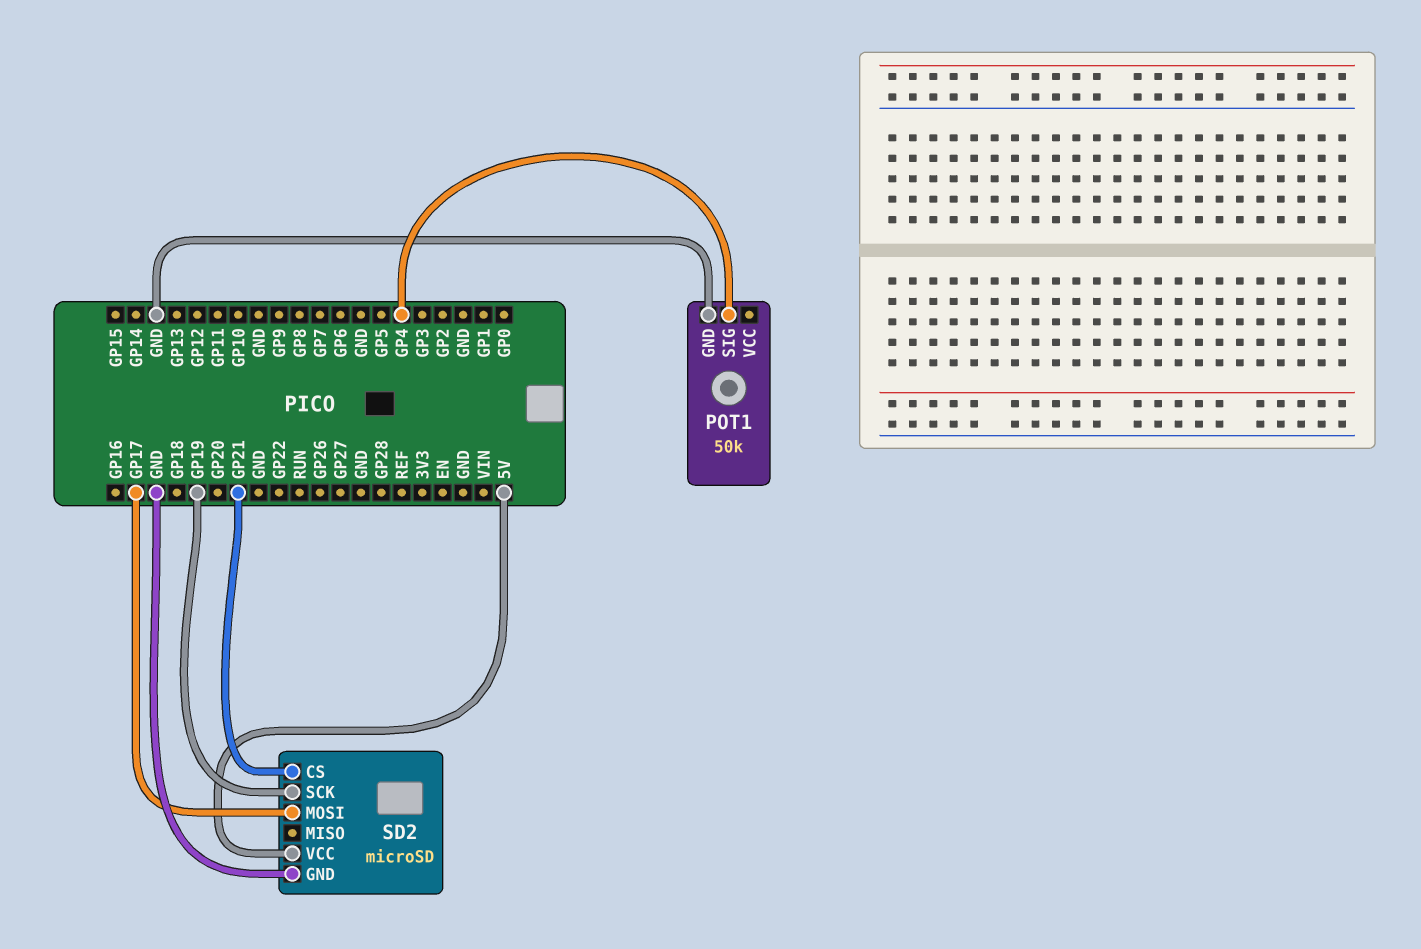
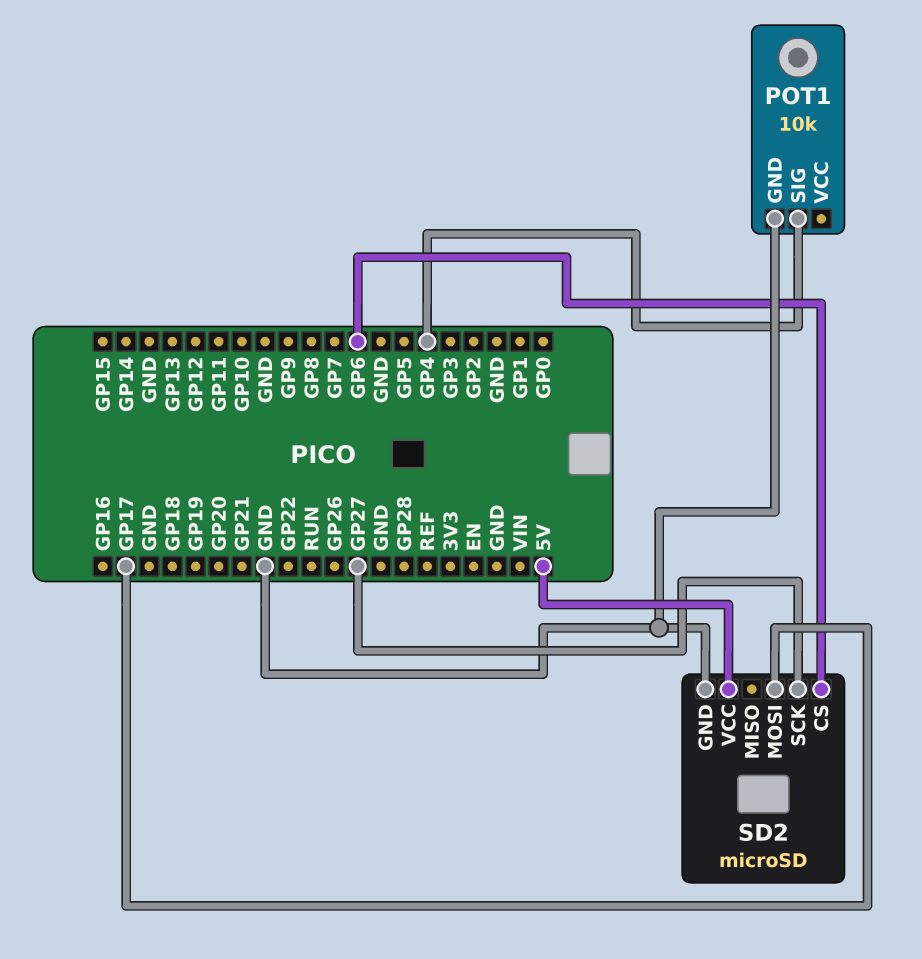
POT1: 50k -> 10k
SD2 pin CS: GP21 -> GP6
SD2 pin SCK: GP19 -> GP27

